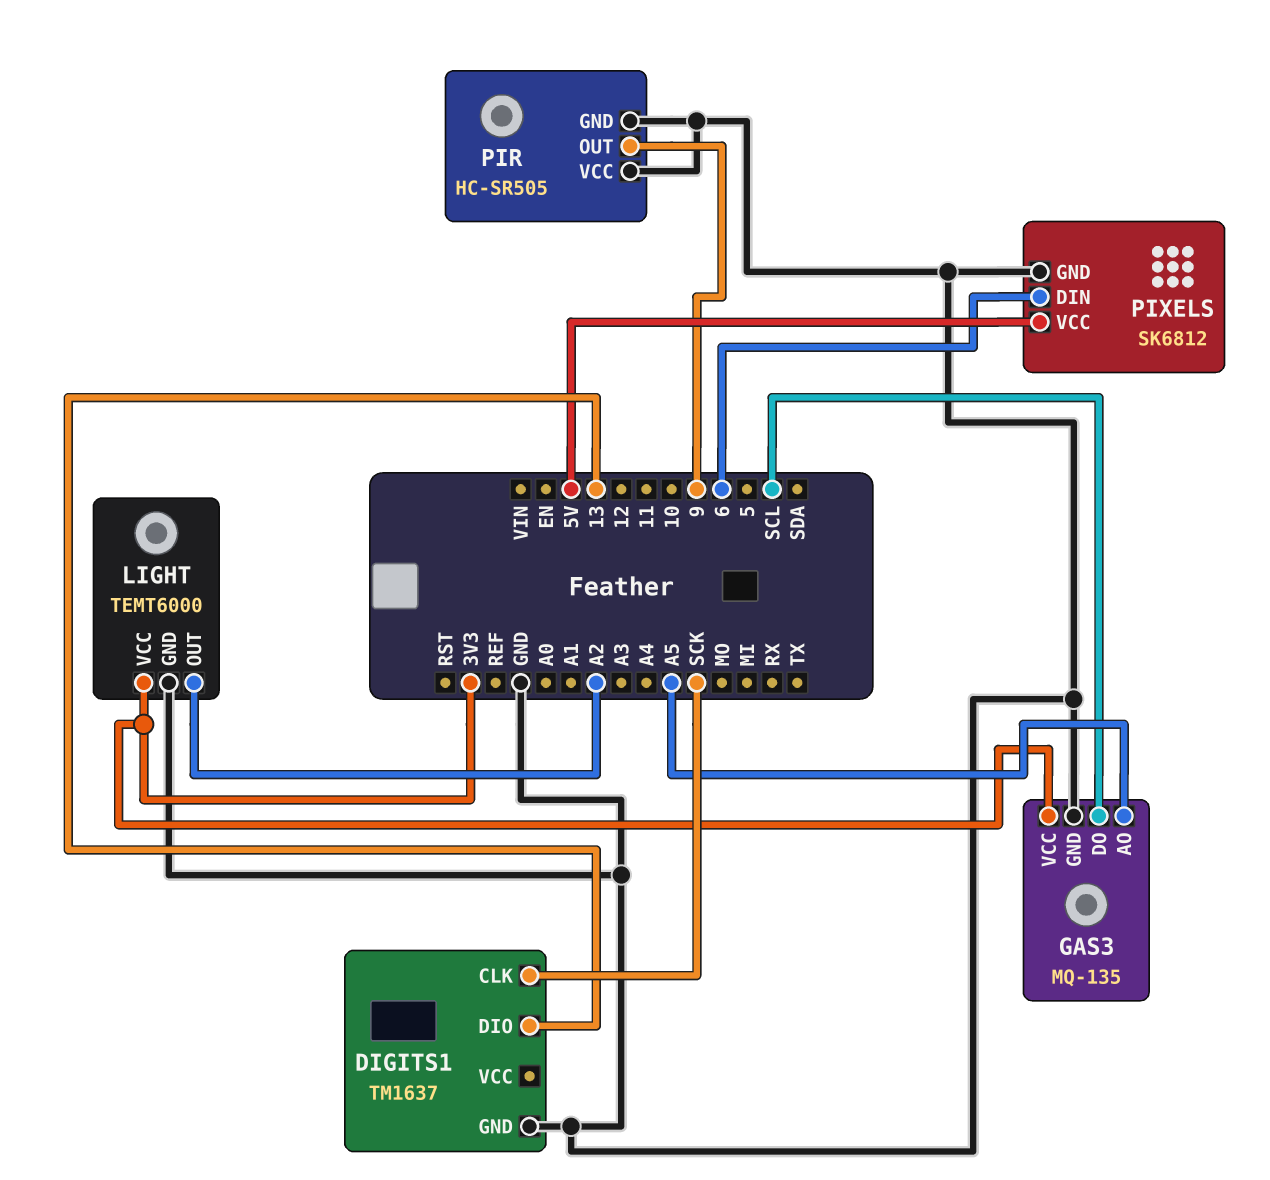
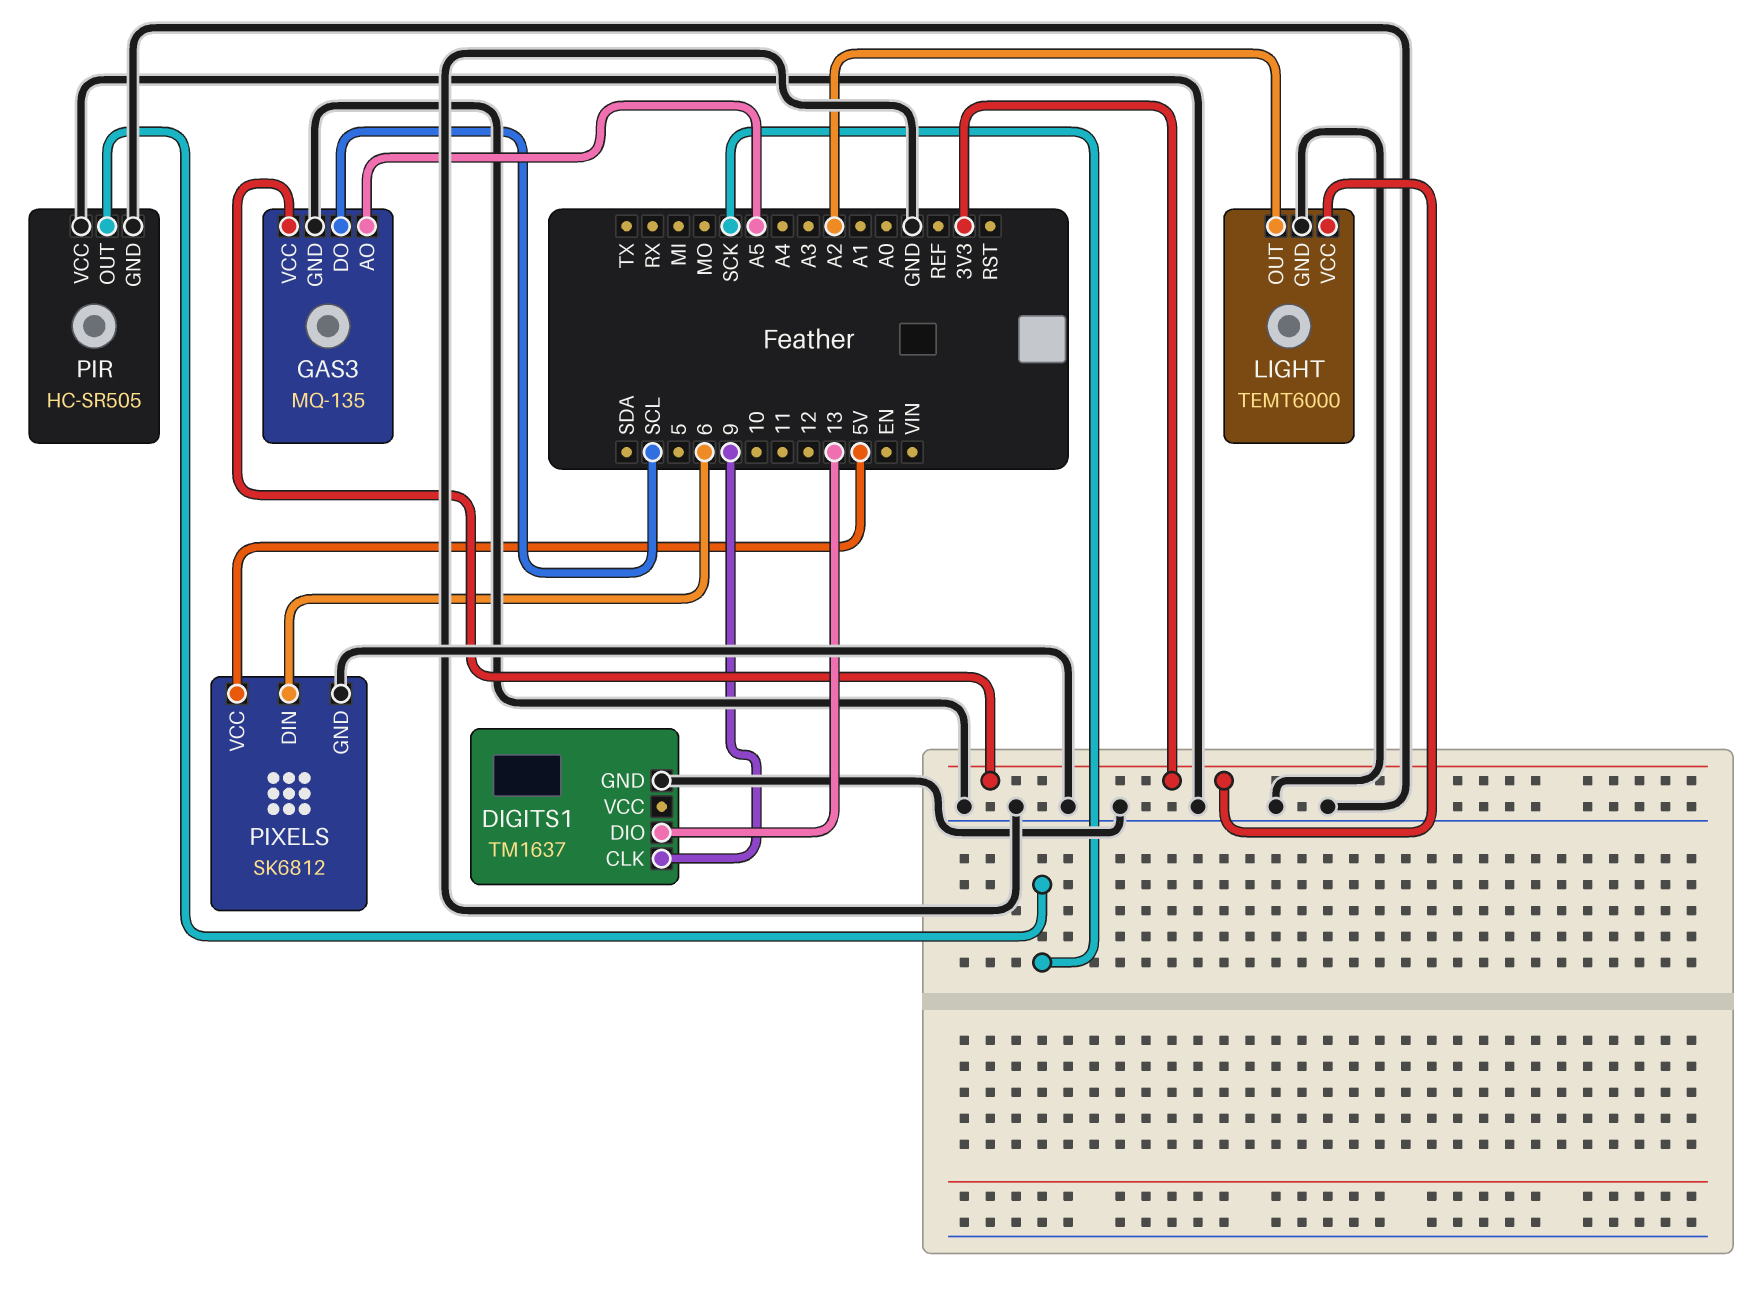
DIGITS1 pin CLK: SCK -> 9
PIR pin OUT: 9 -> SCK

